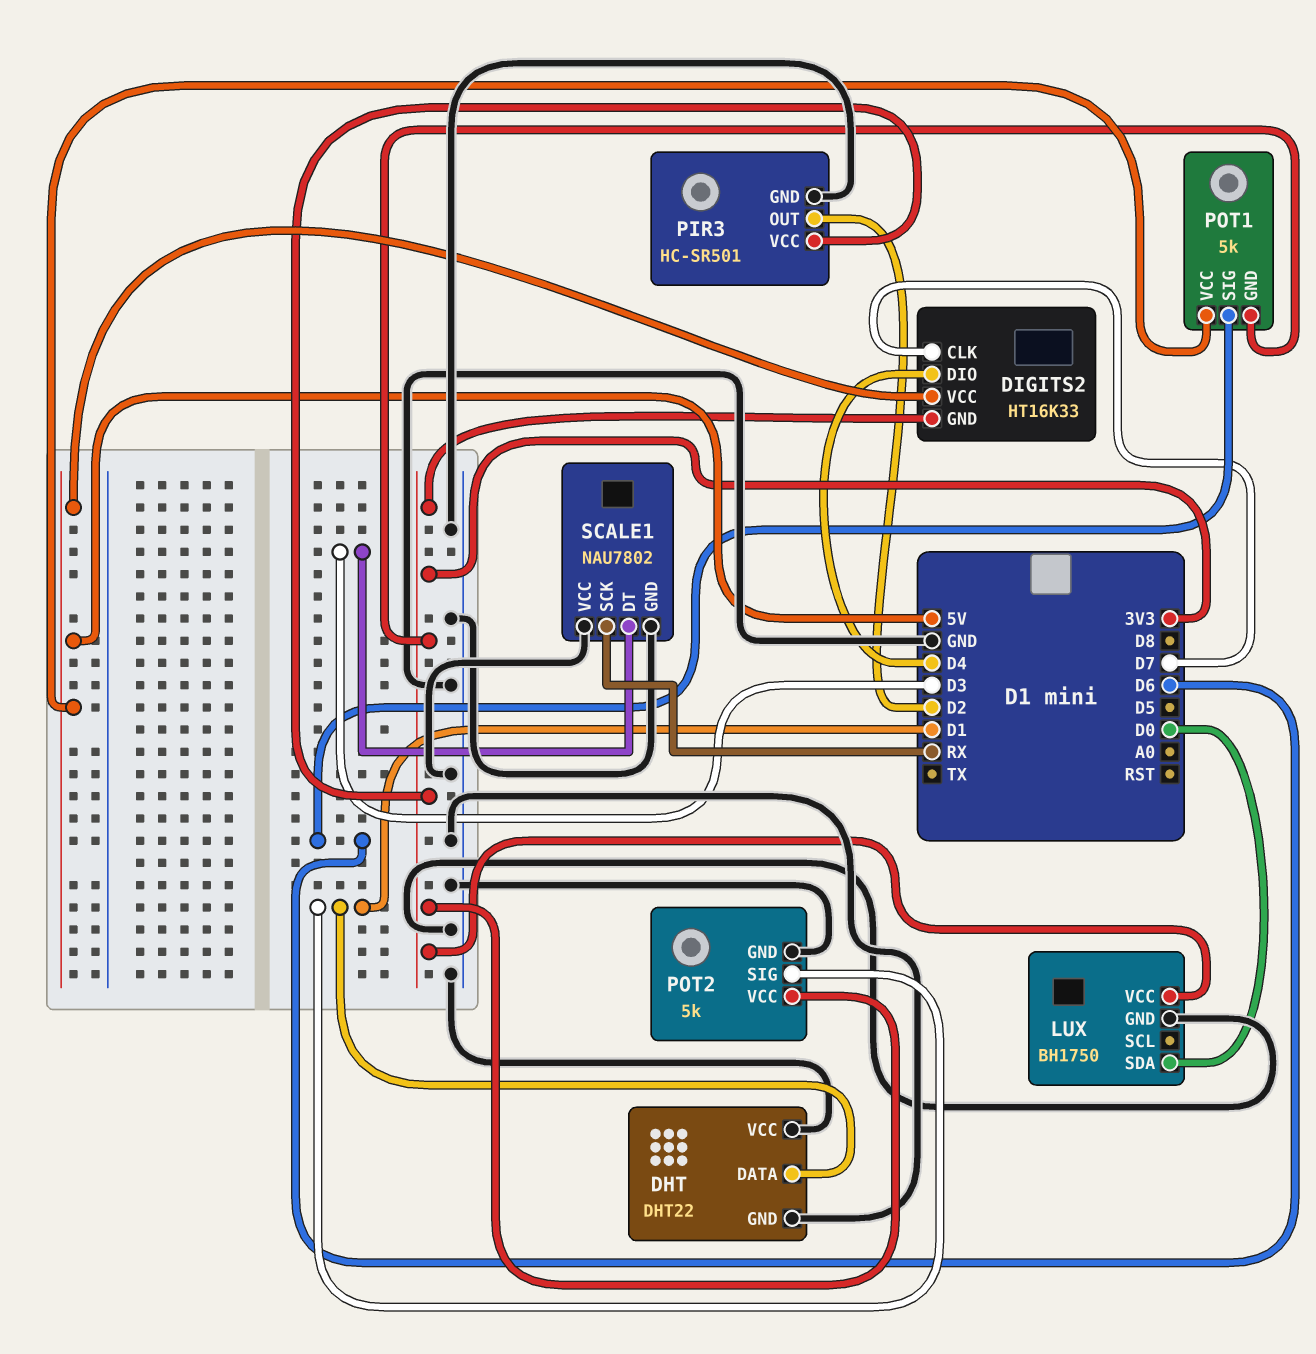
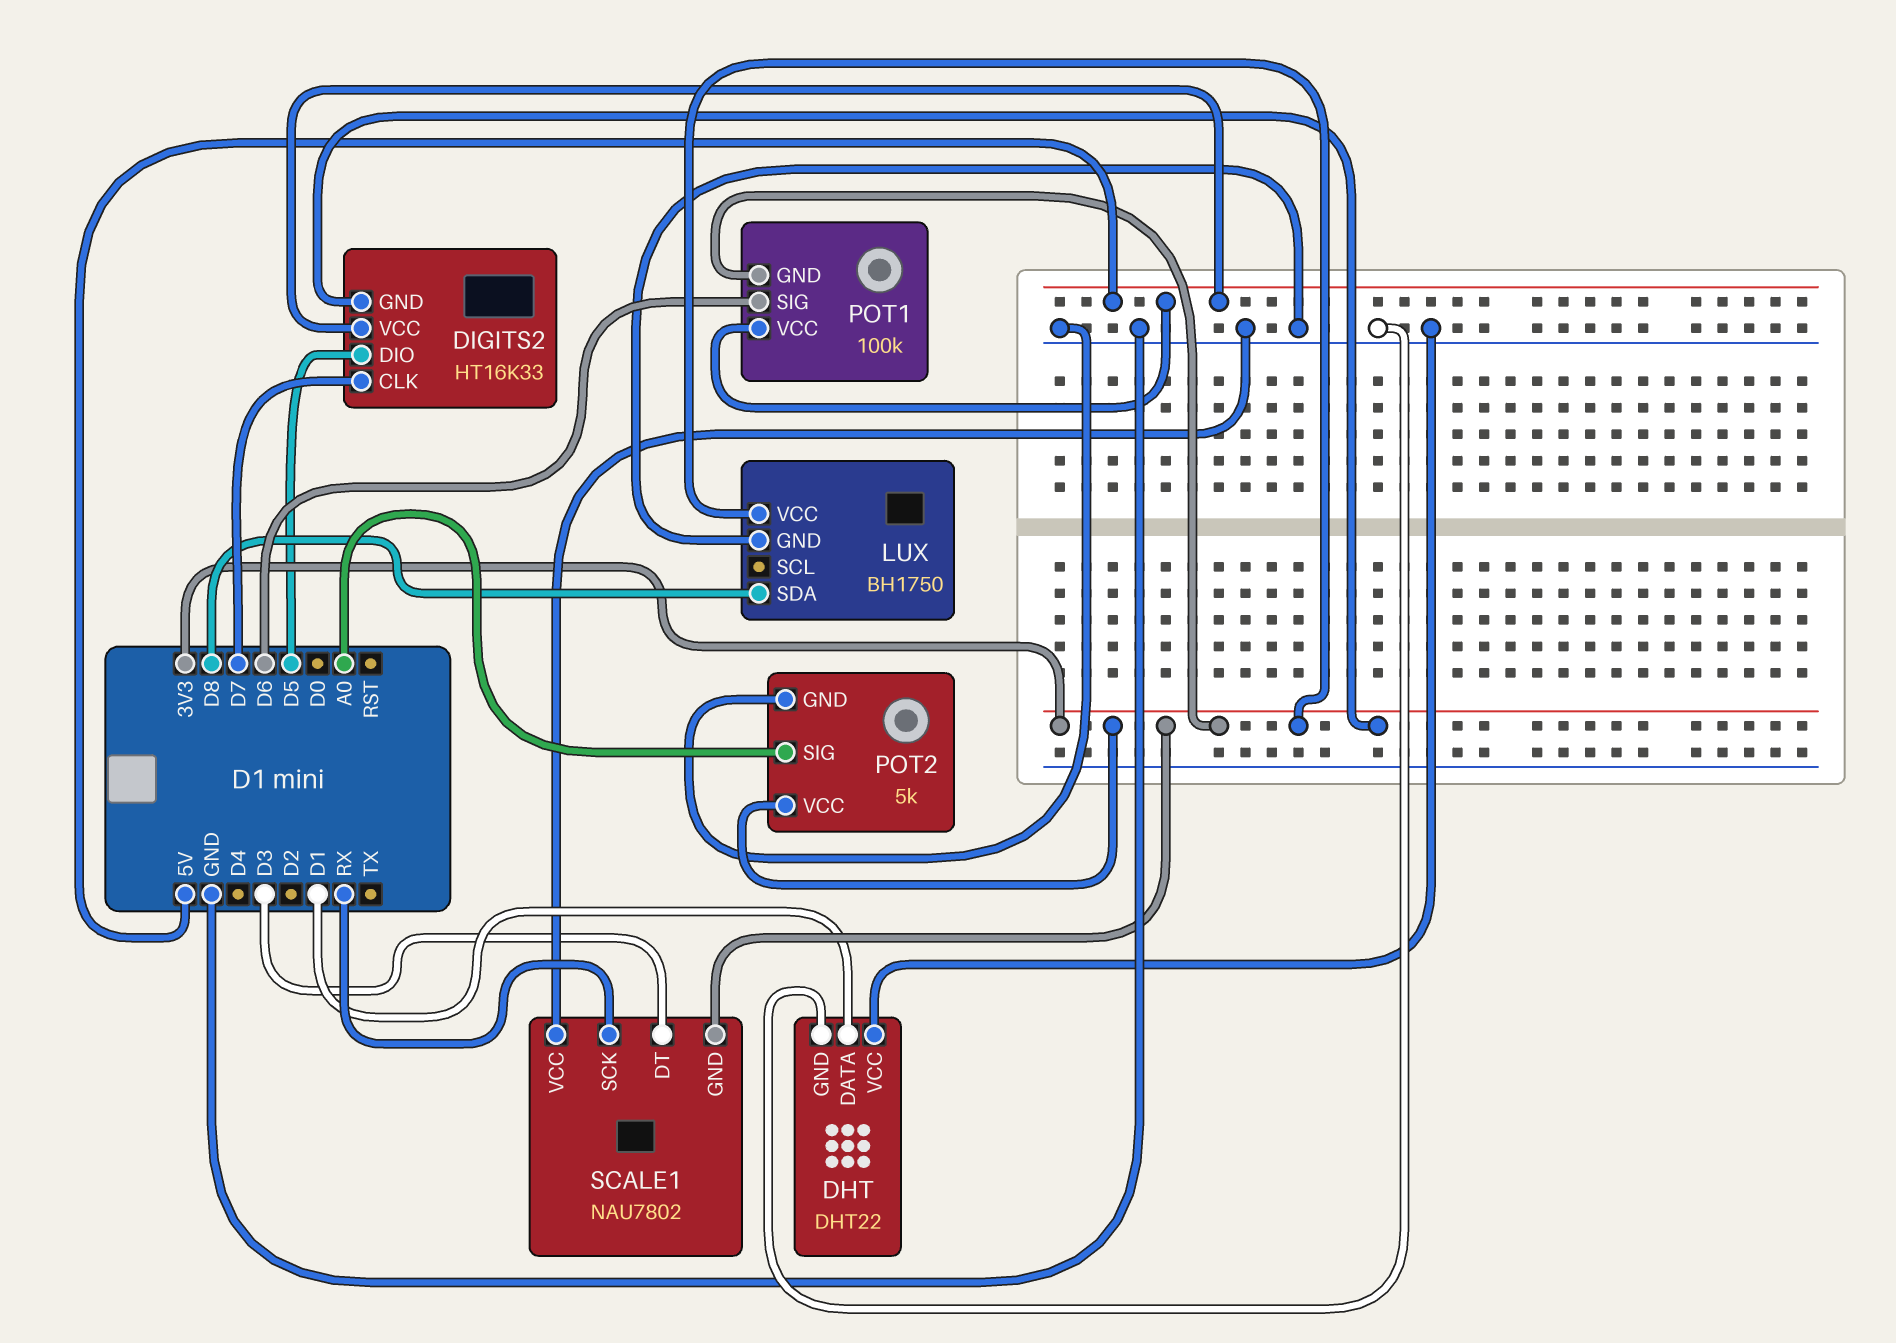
DIGITS2 pin DIO: D4 -> D5
LUX pin SDA: D0 -> D8
PIR3: HC-SR501 -> none
PIR3 pin GND: GND -> none
PIR3 pin OUT: D2 -> none
PIR3 pin VCC: 3V3 -> none
POT1: 5k -> 100k
POT2 pin SIG: D1 -> A0
SCALE1 pin GND: GND -> 3V3

